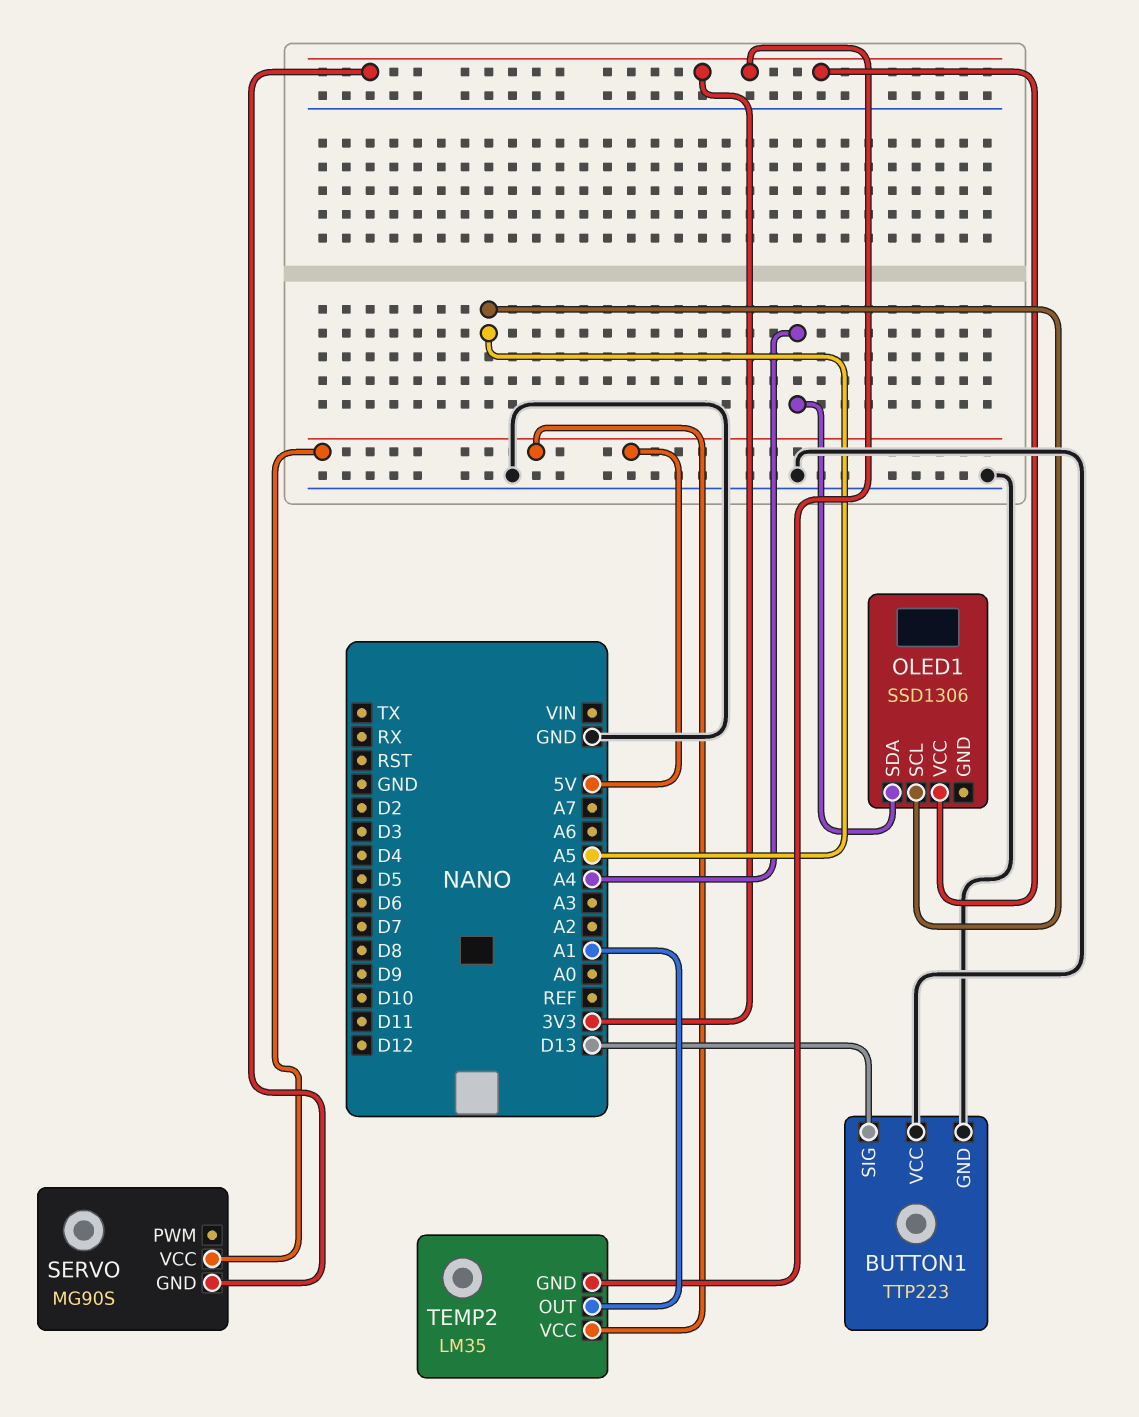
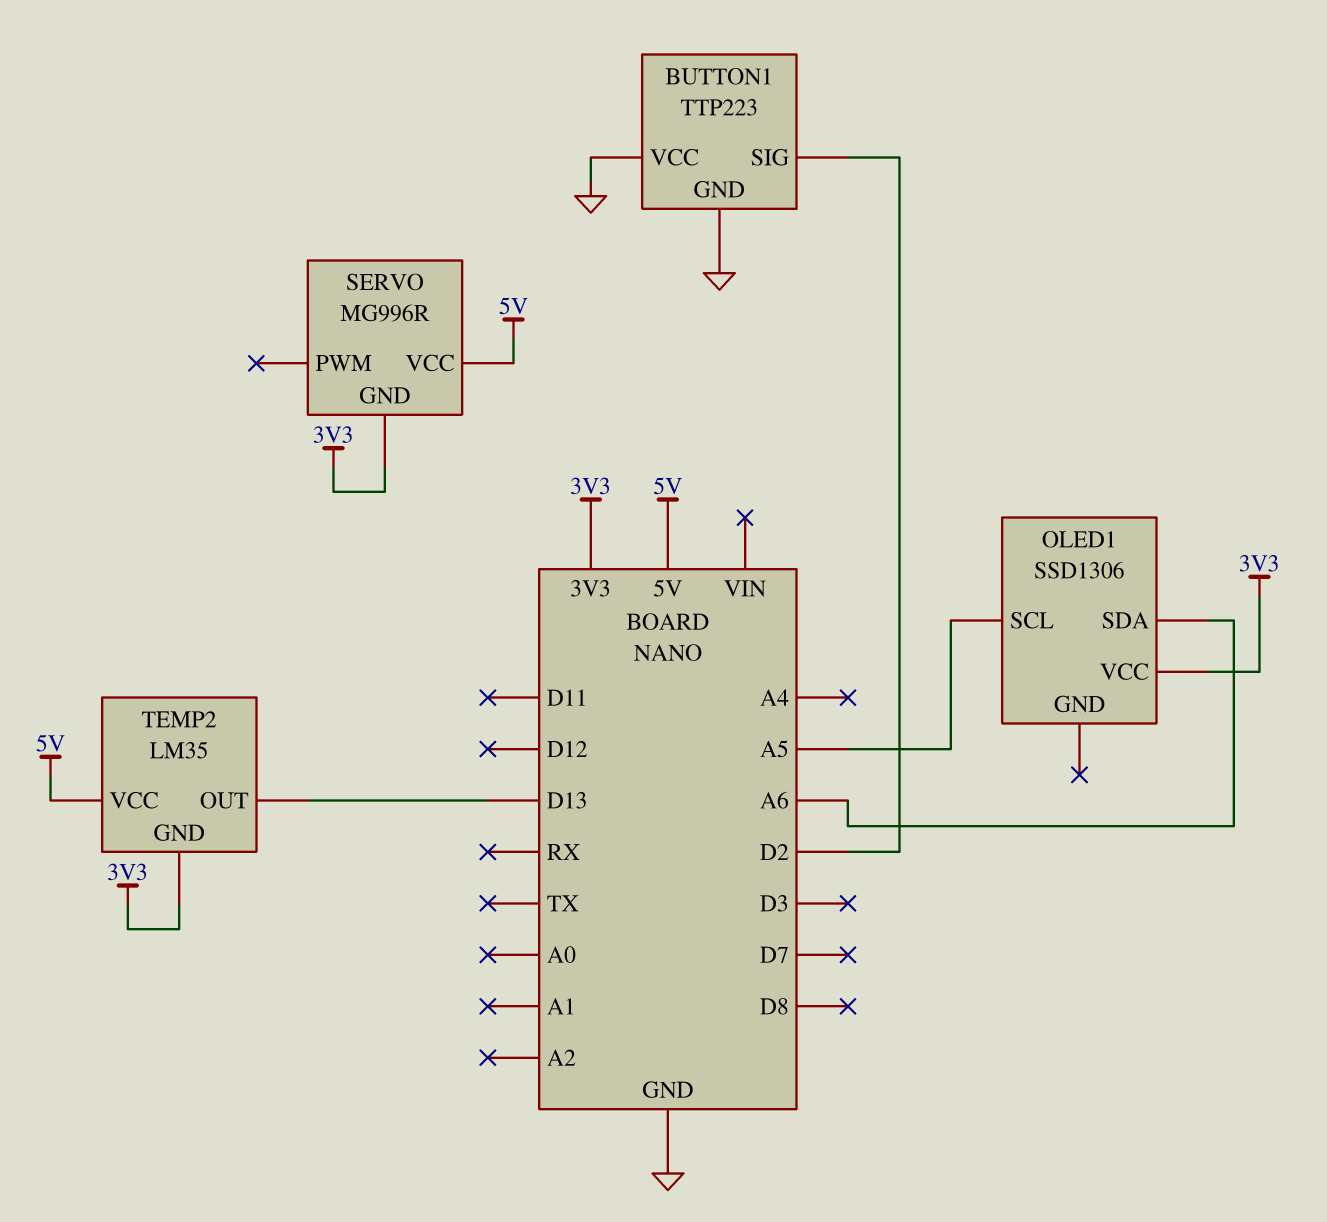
BUTTON1 pin SIG: D13 -> D2
OLED1 pin SDA: A4 -> A6
SERVO: MG90S -> MG996R
TEMP2 pin OUT: A1 -> D13

